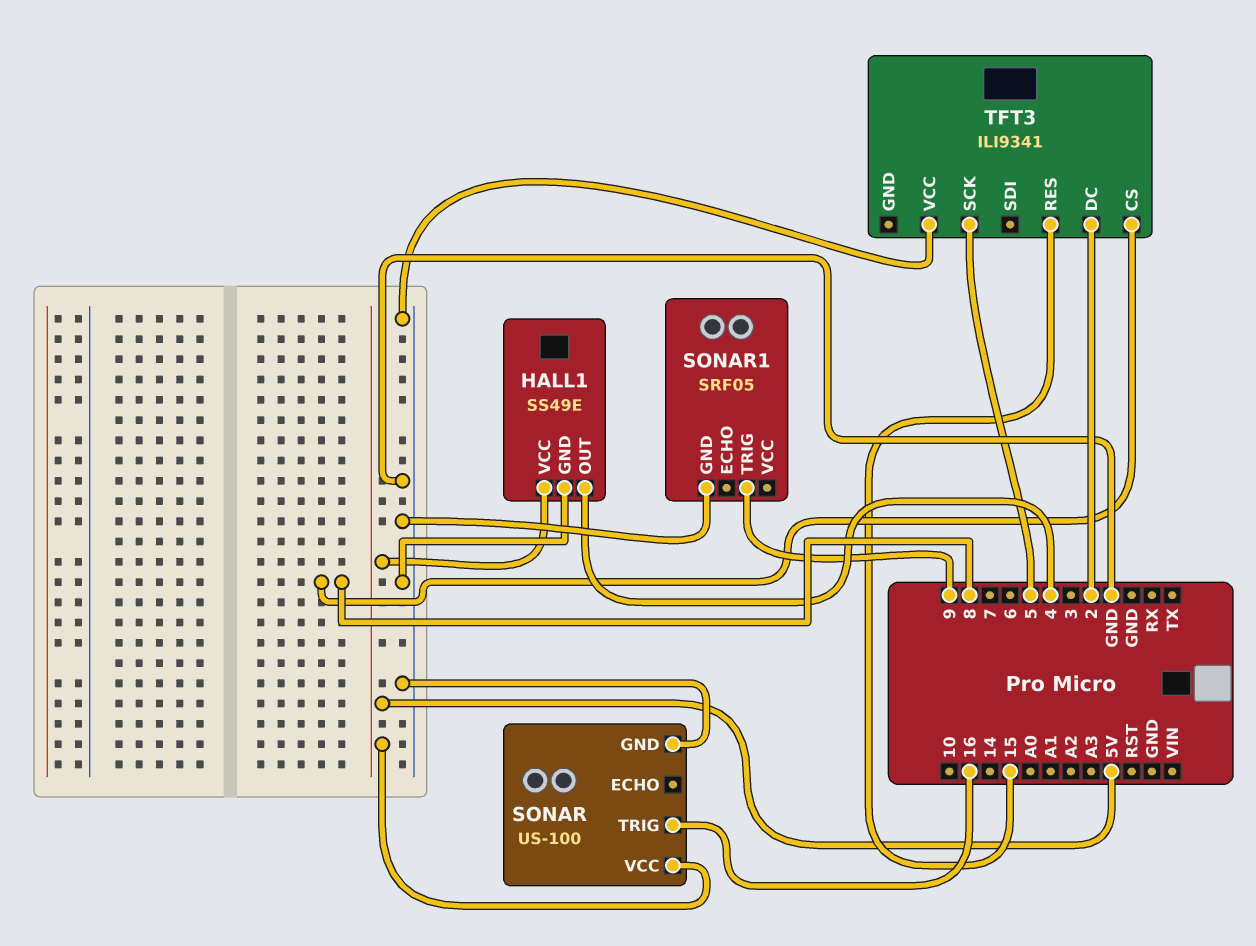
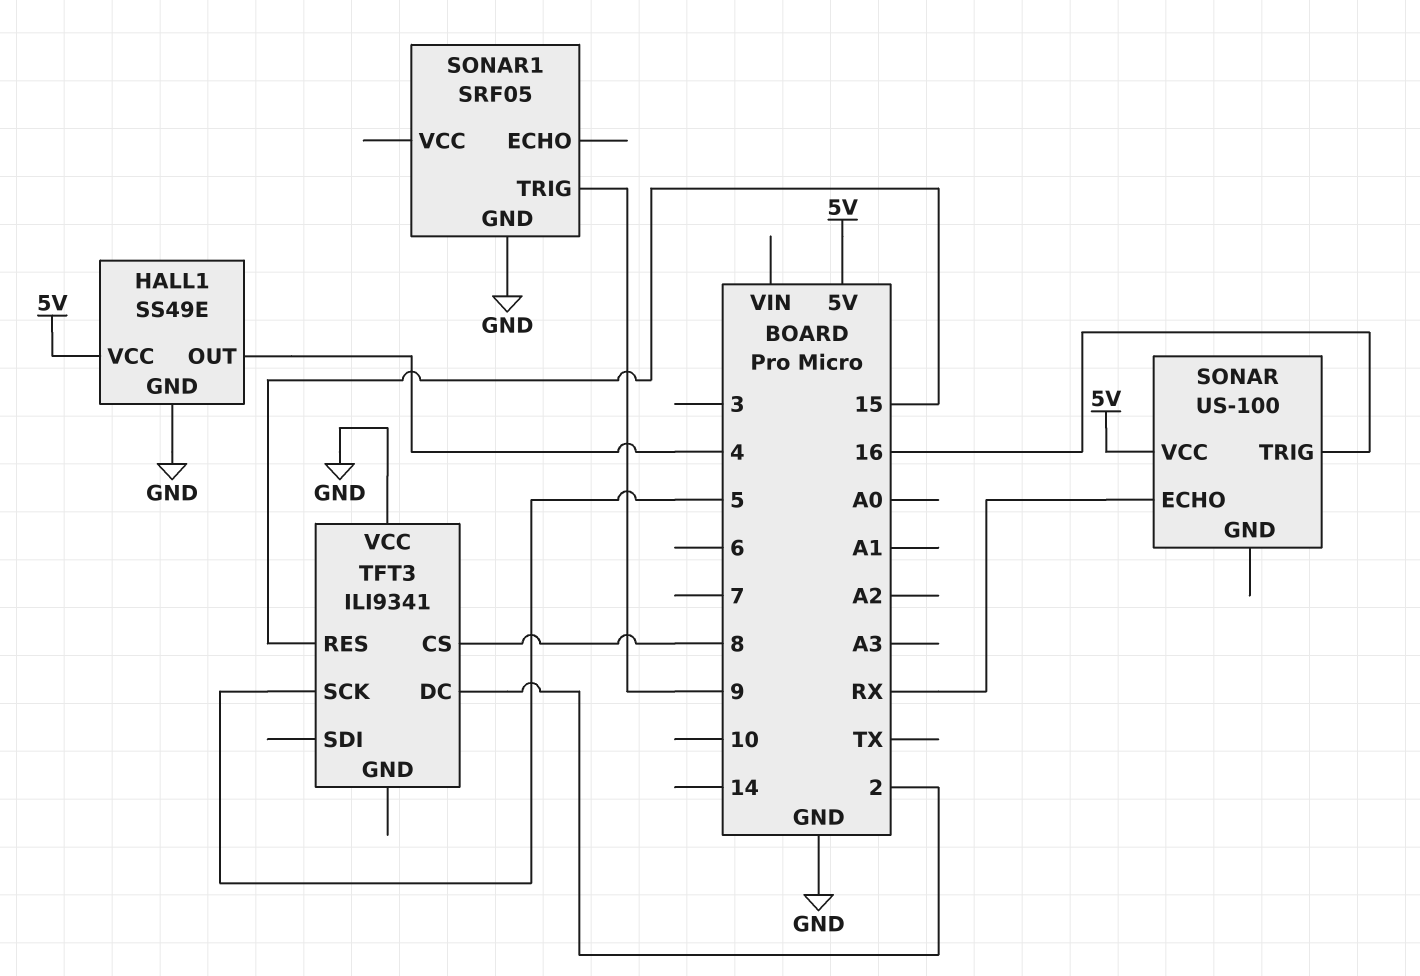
SONAR pin ECHO: none -> RX
SONAR pin GND: GND -> none

